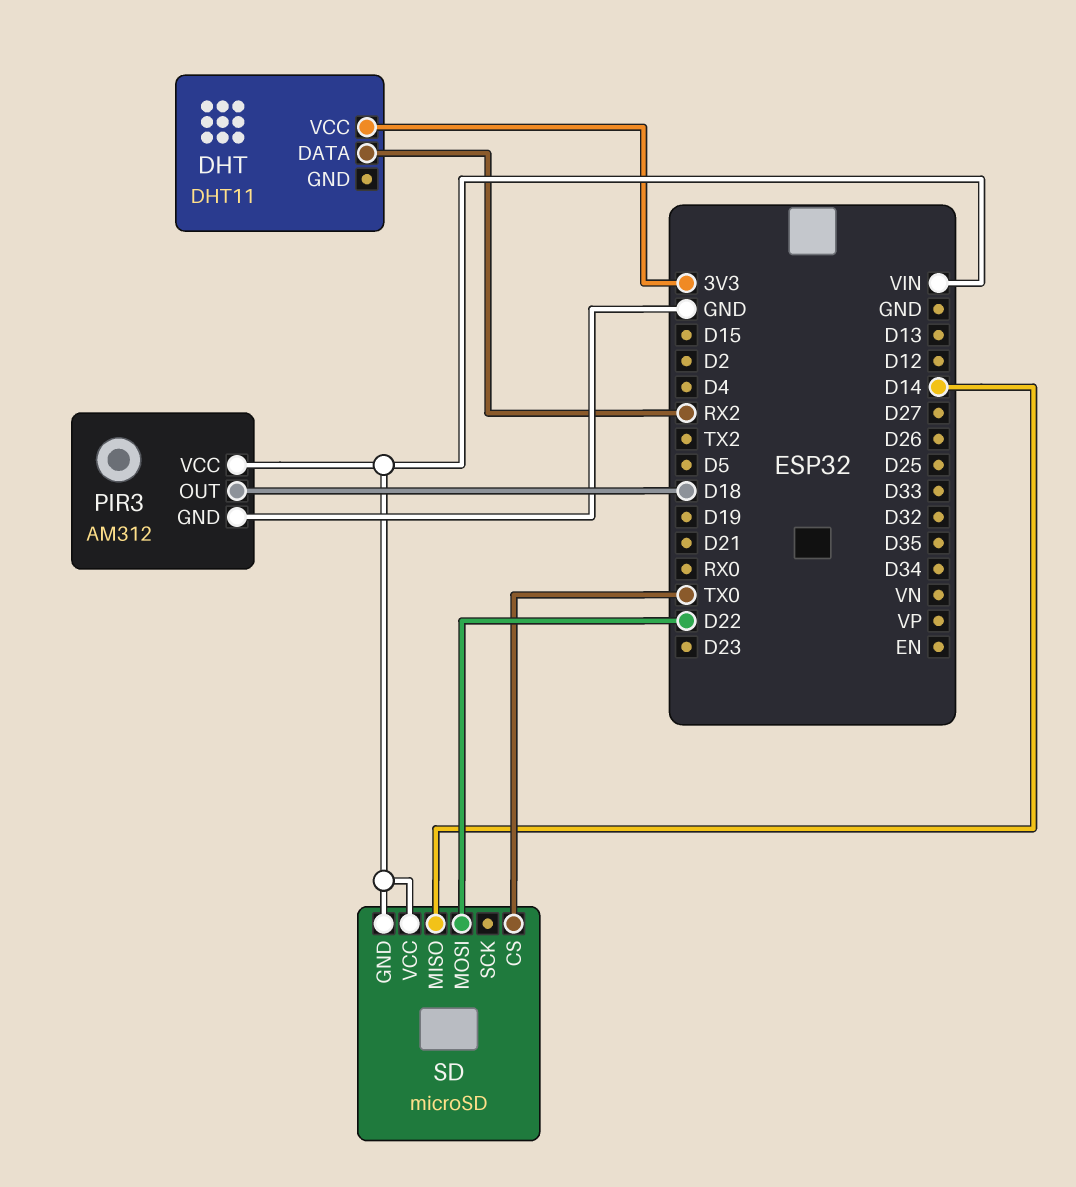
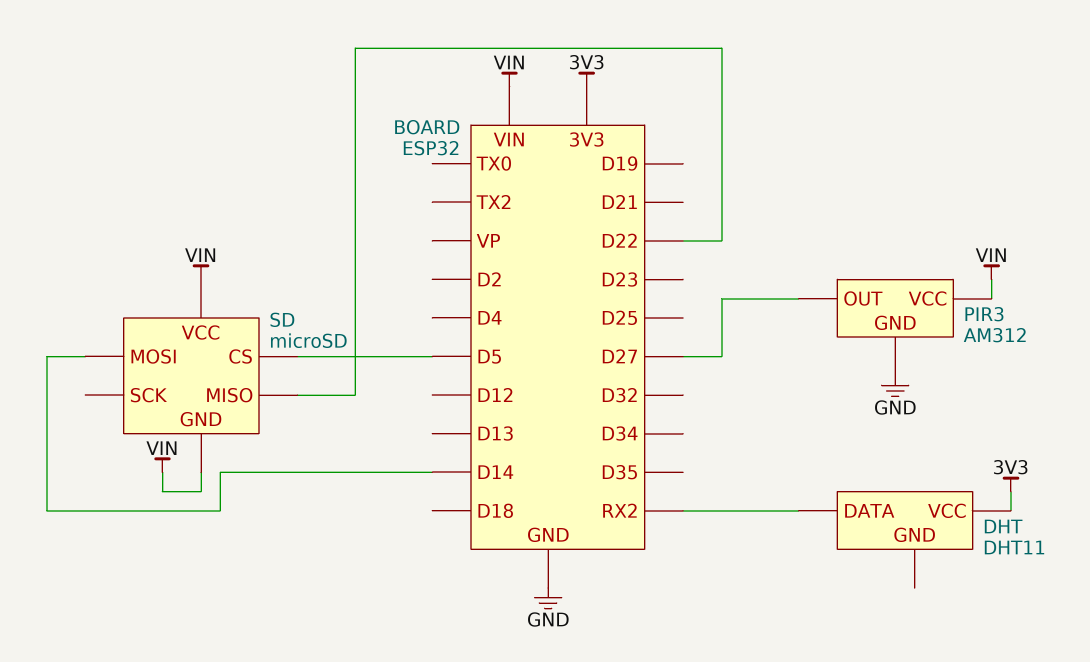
PIR3 pin OUT: D18 -> D27
SD pin CS: TX0 -> D5
SD pin MISO: D14 -> D22
SD pin MOSI: D22 -> D14

